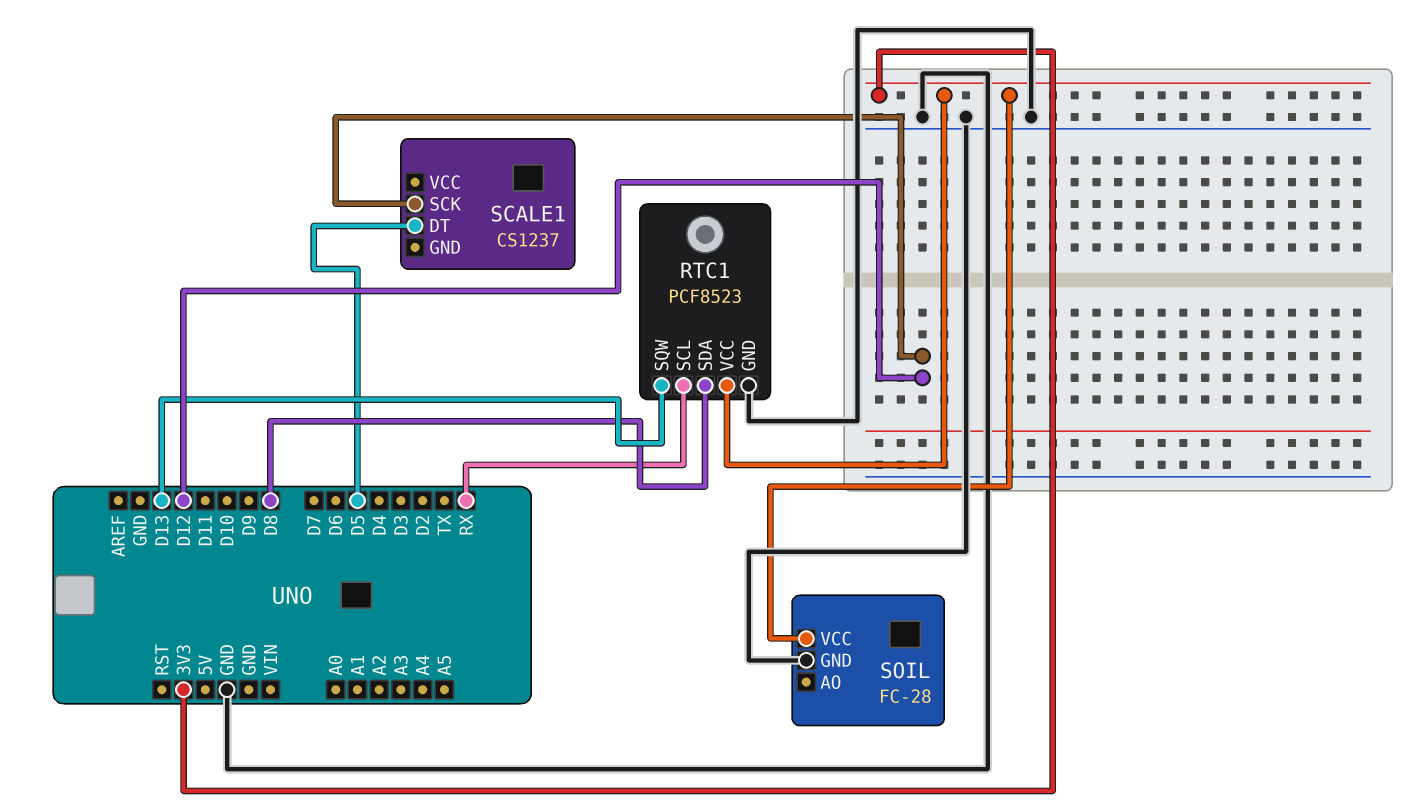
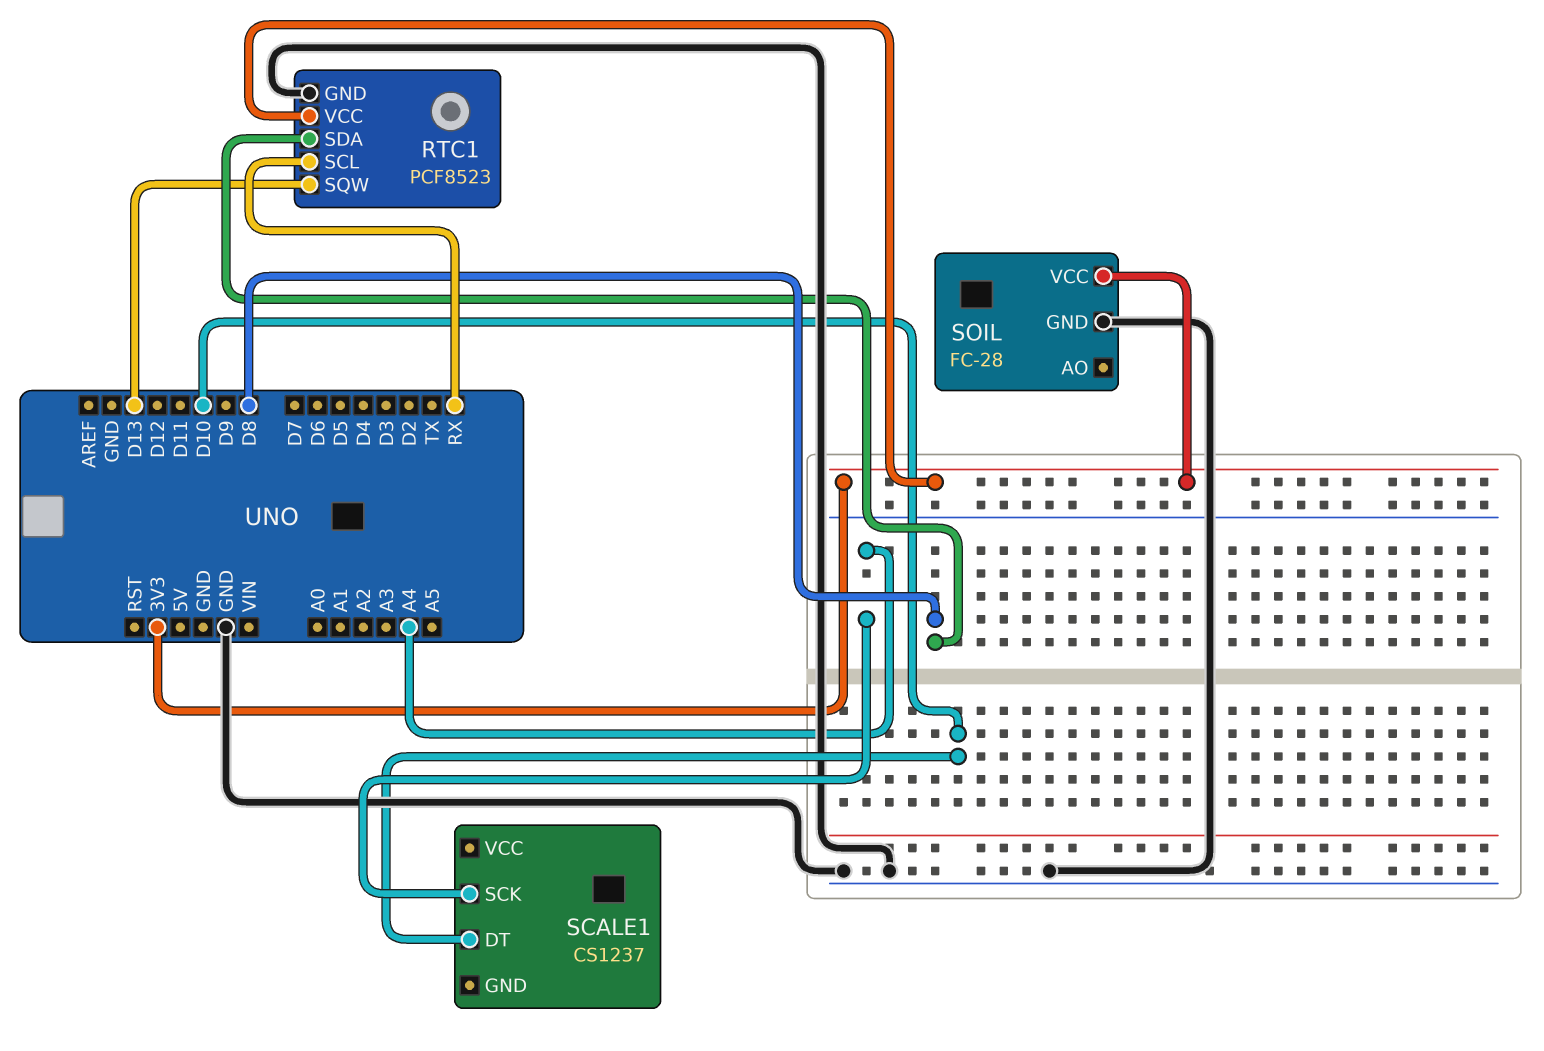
SCALE1 pin DT: D5 -> D10
SCALE1 pin SCK: D12 -> A4

